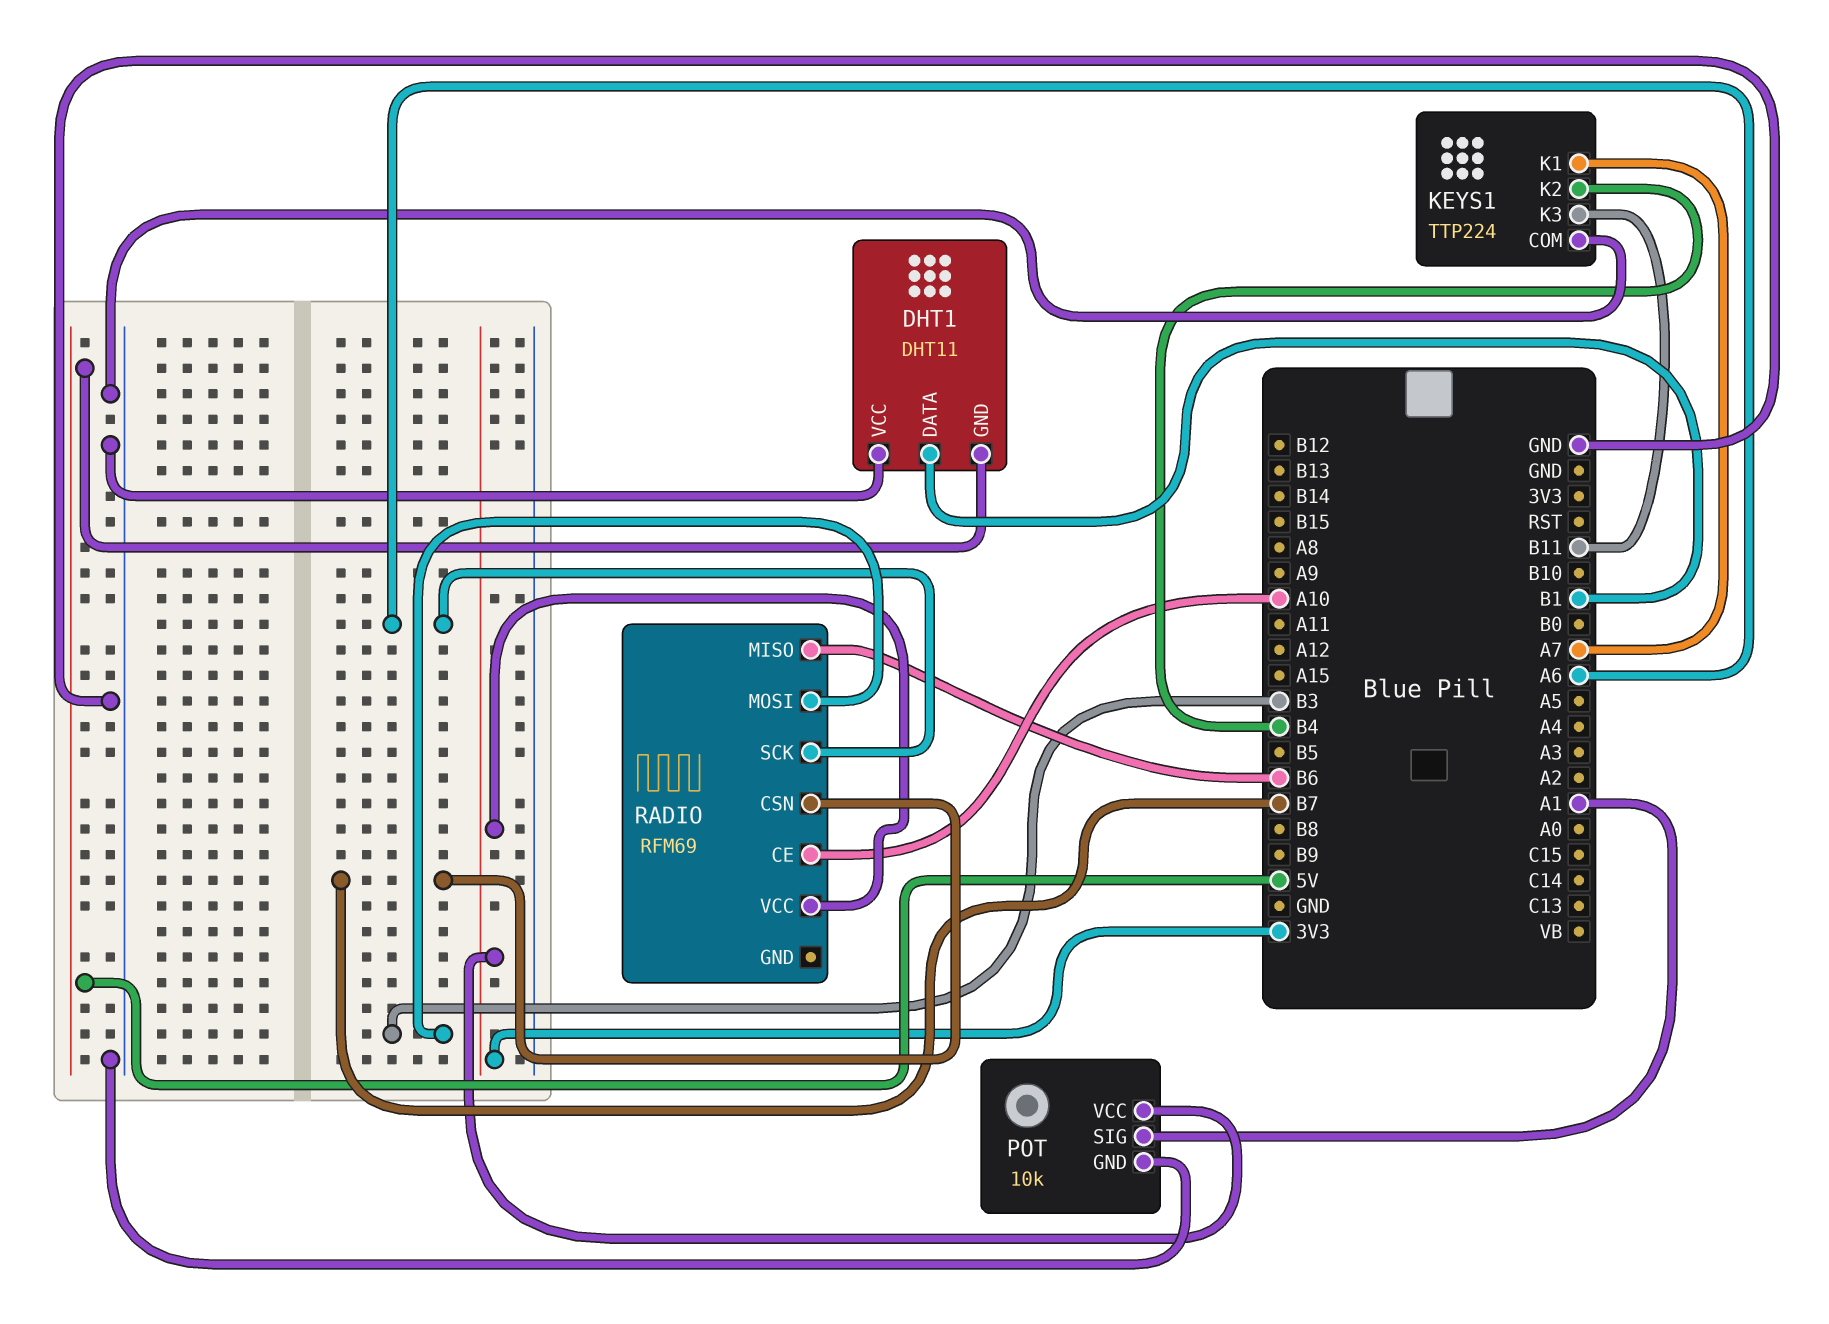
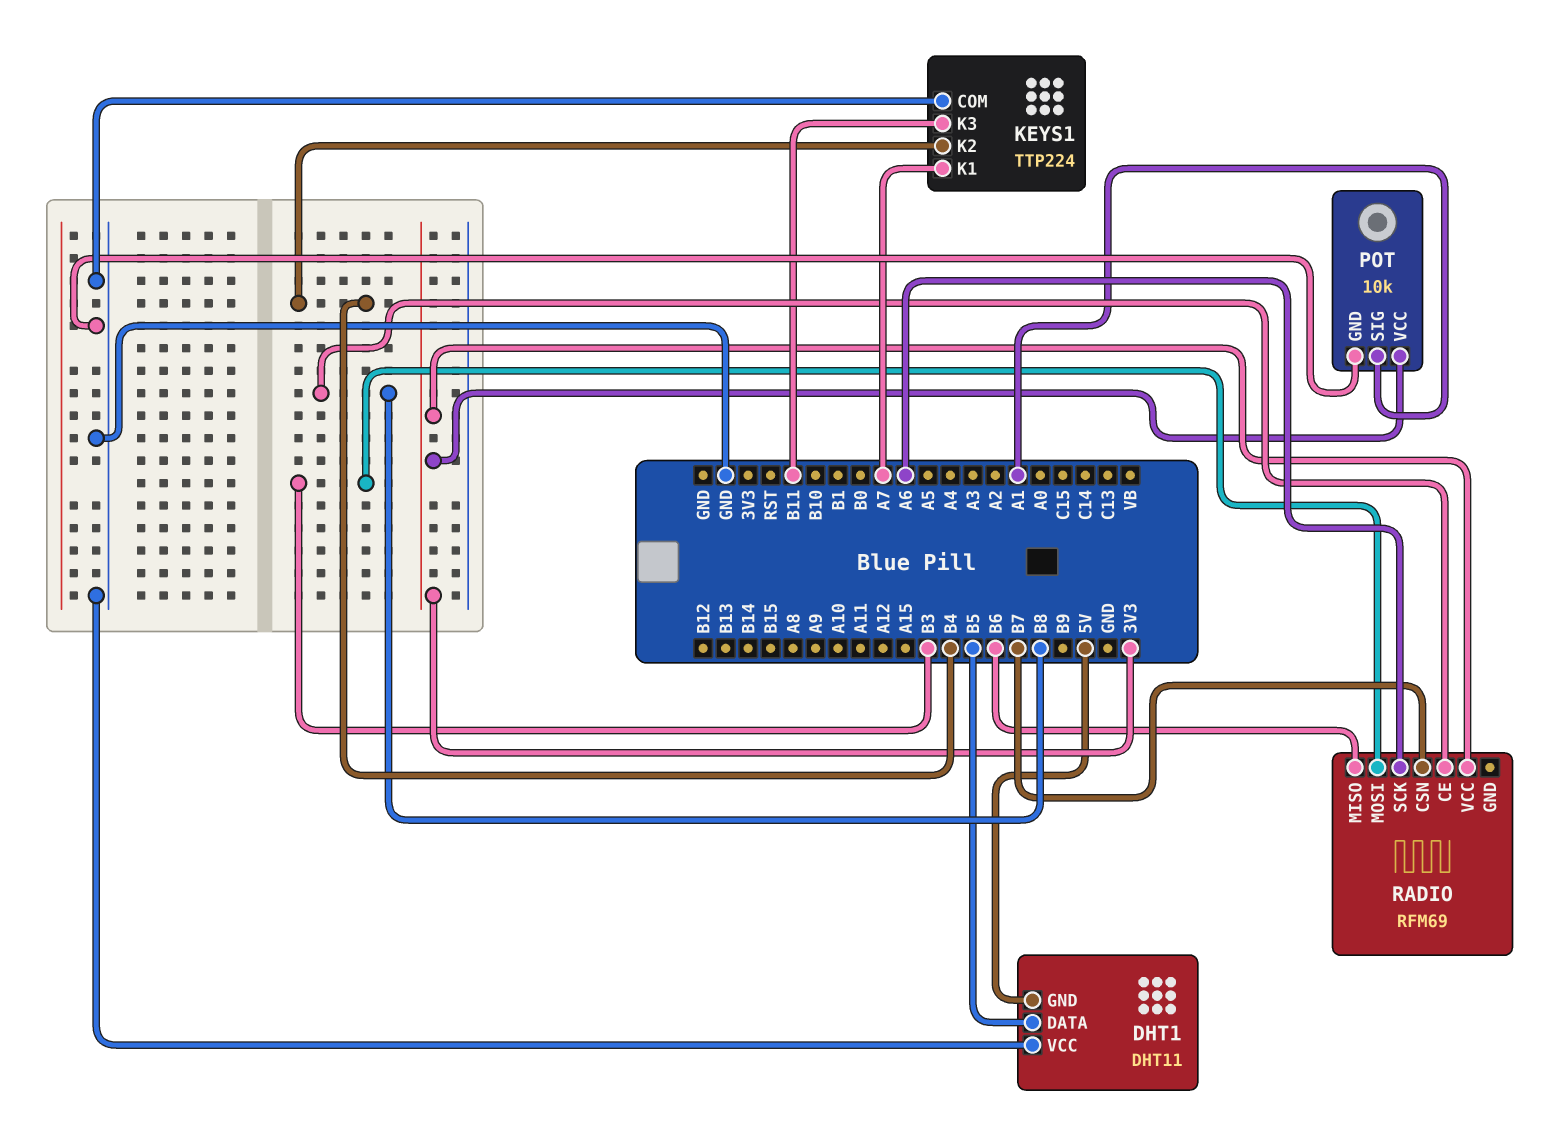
DHT1 pin DATA: B1 -> B5
RADIO pin CE: A10 -> B8

